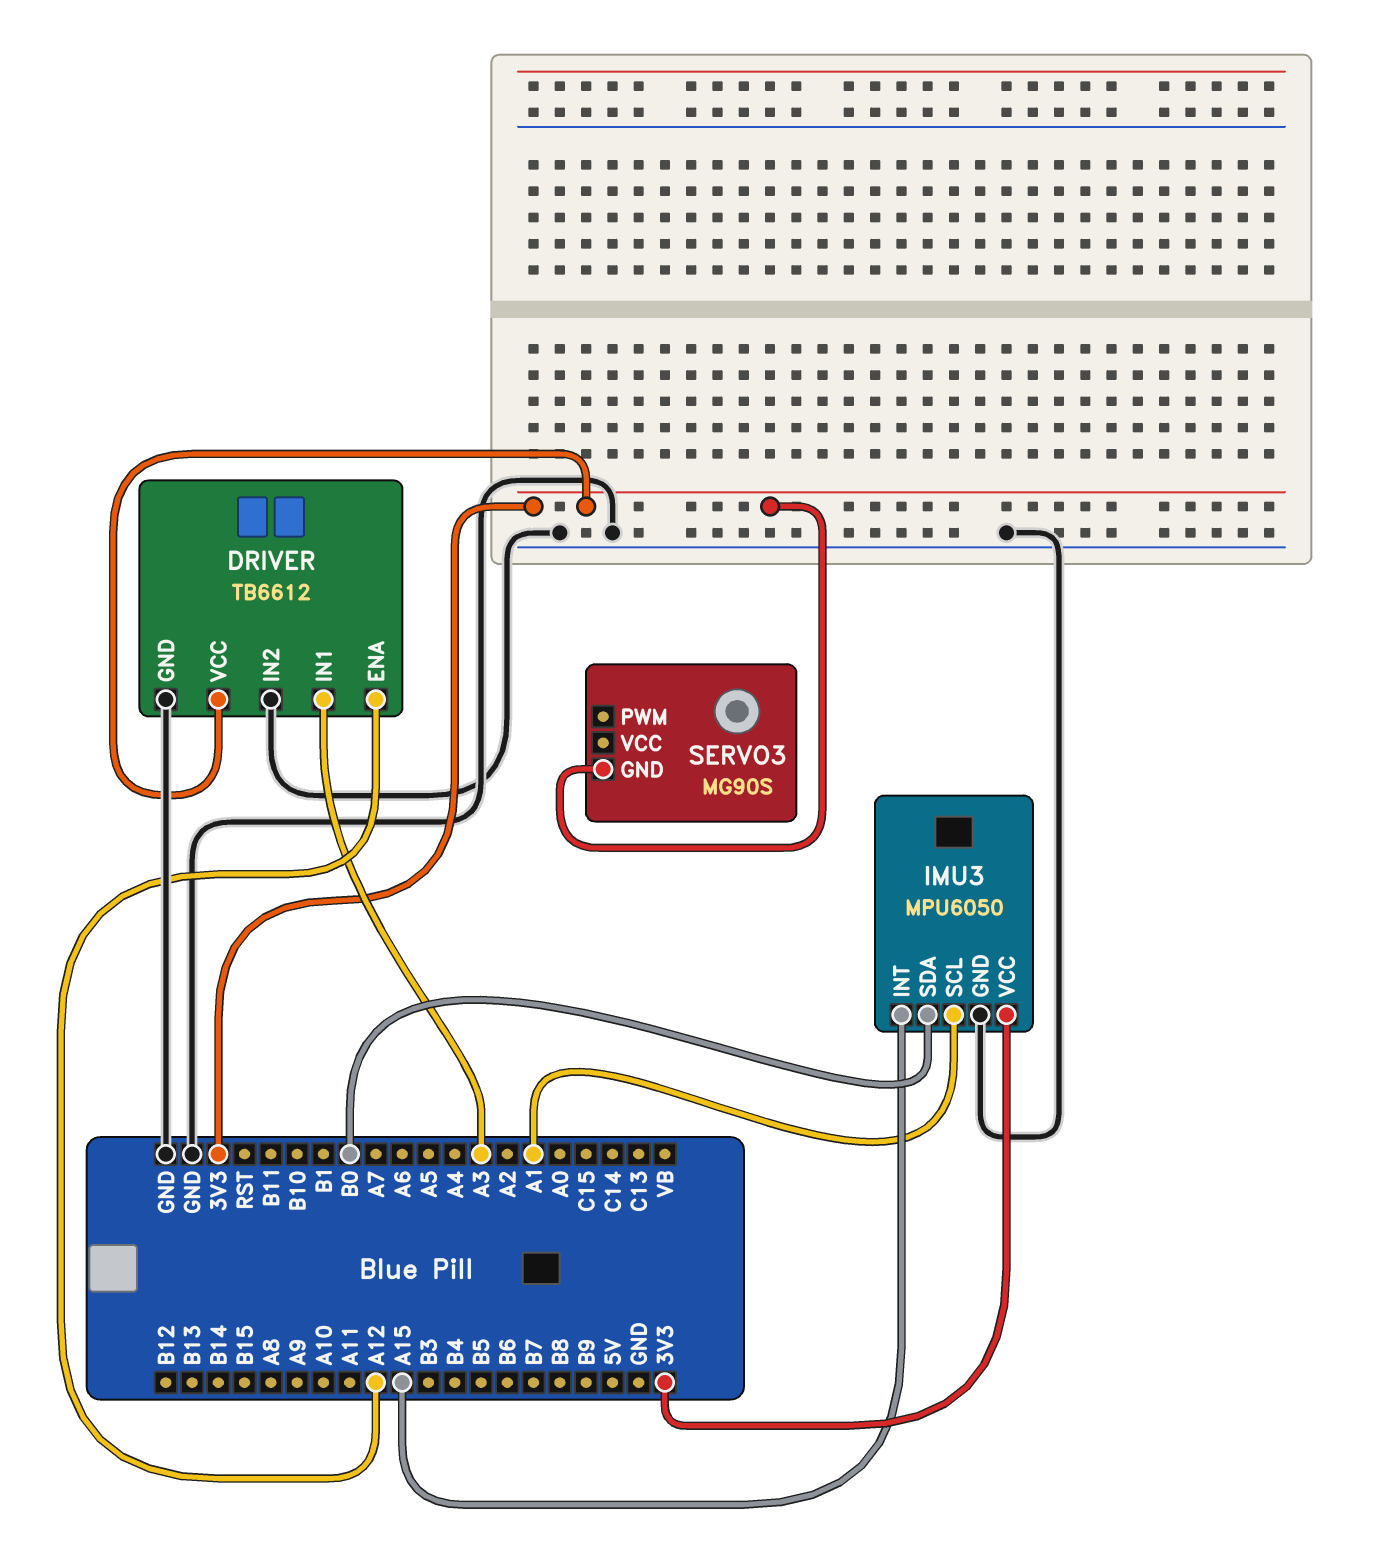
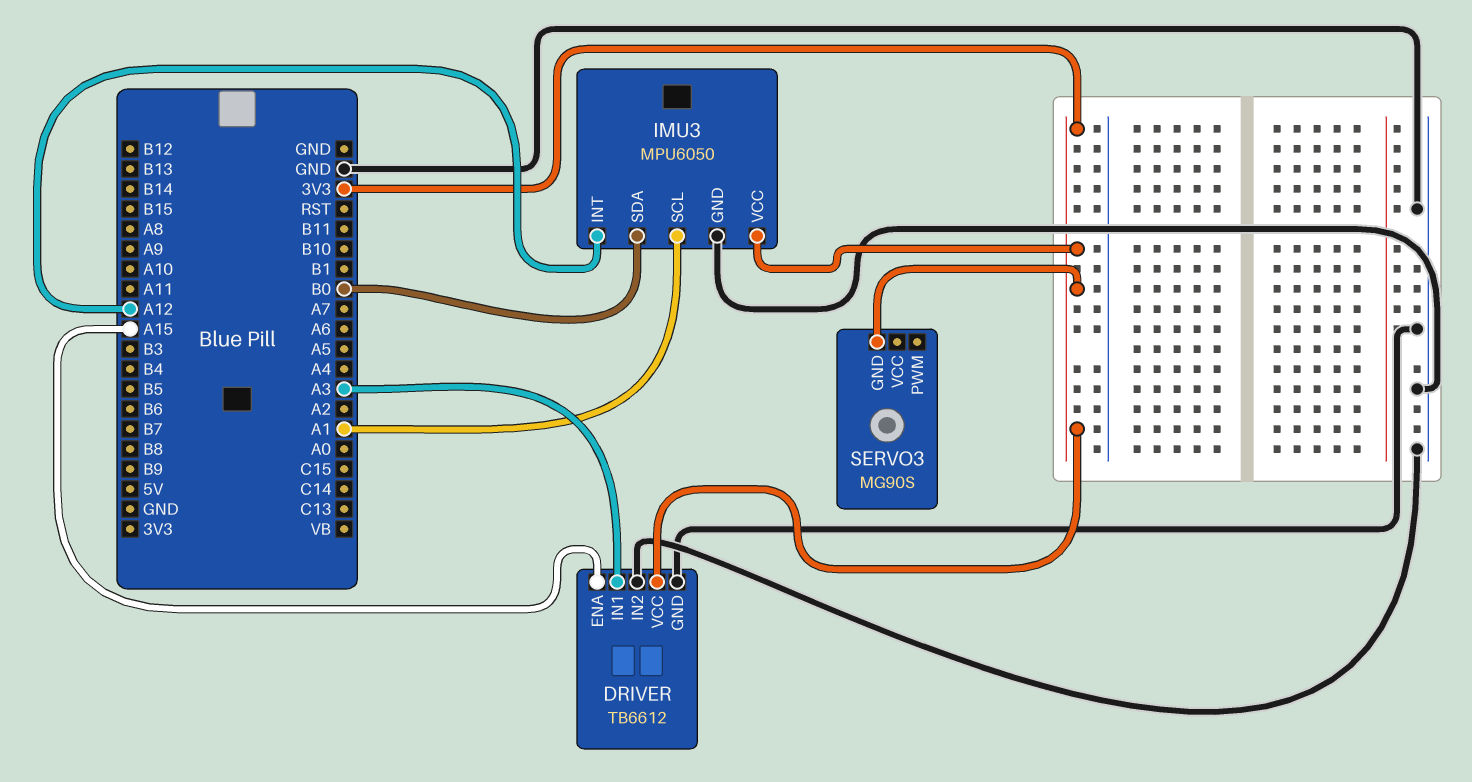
DRIVER pin ENA: A12 -> A15
IMU3 pin INT: A15 -> A12

